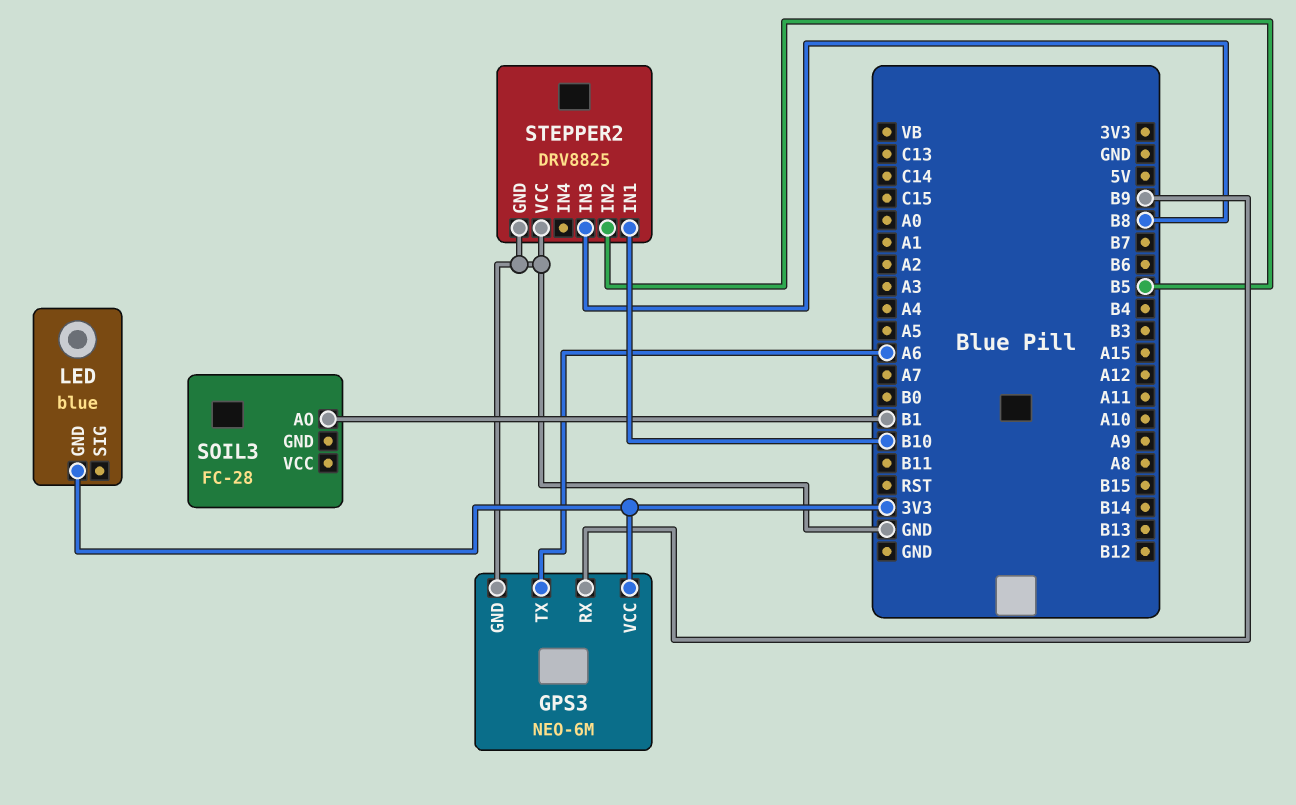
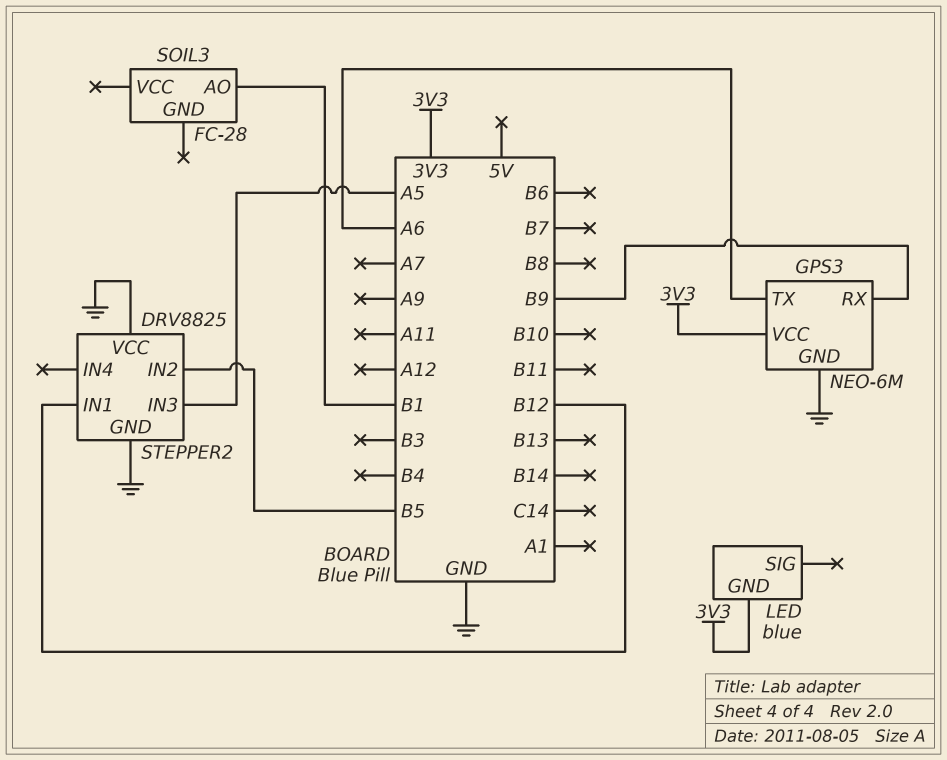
STEPPER2 pin IN1: B10 -> B12
STEPPER2 pin IN3: B8 -> A5

